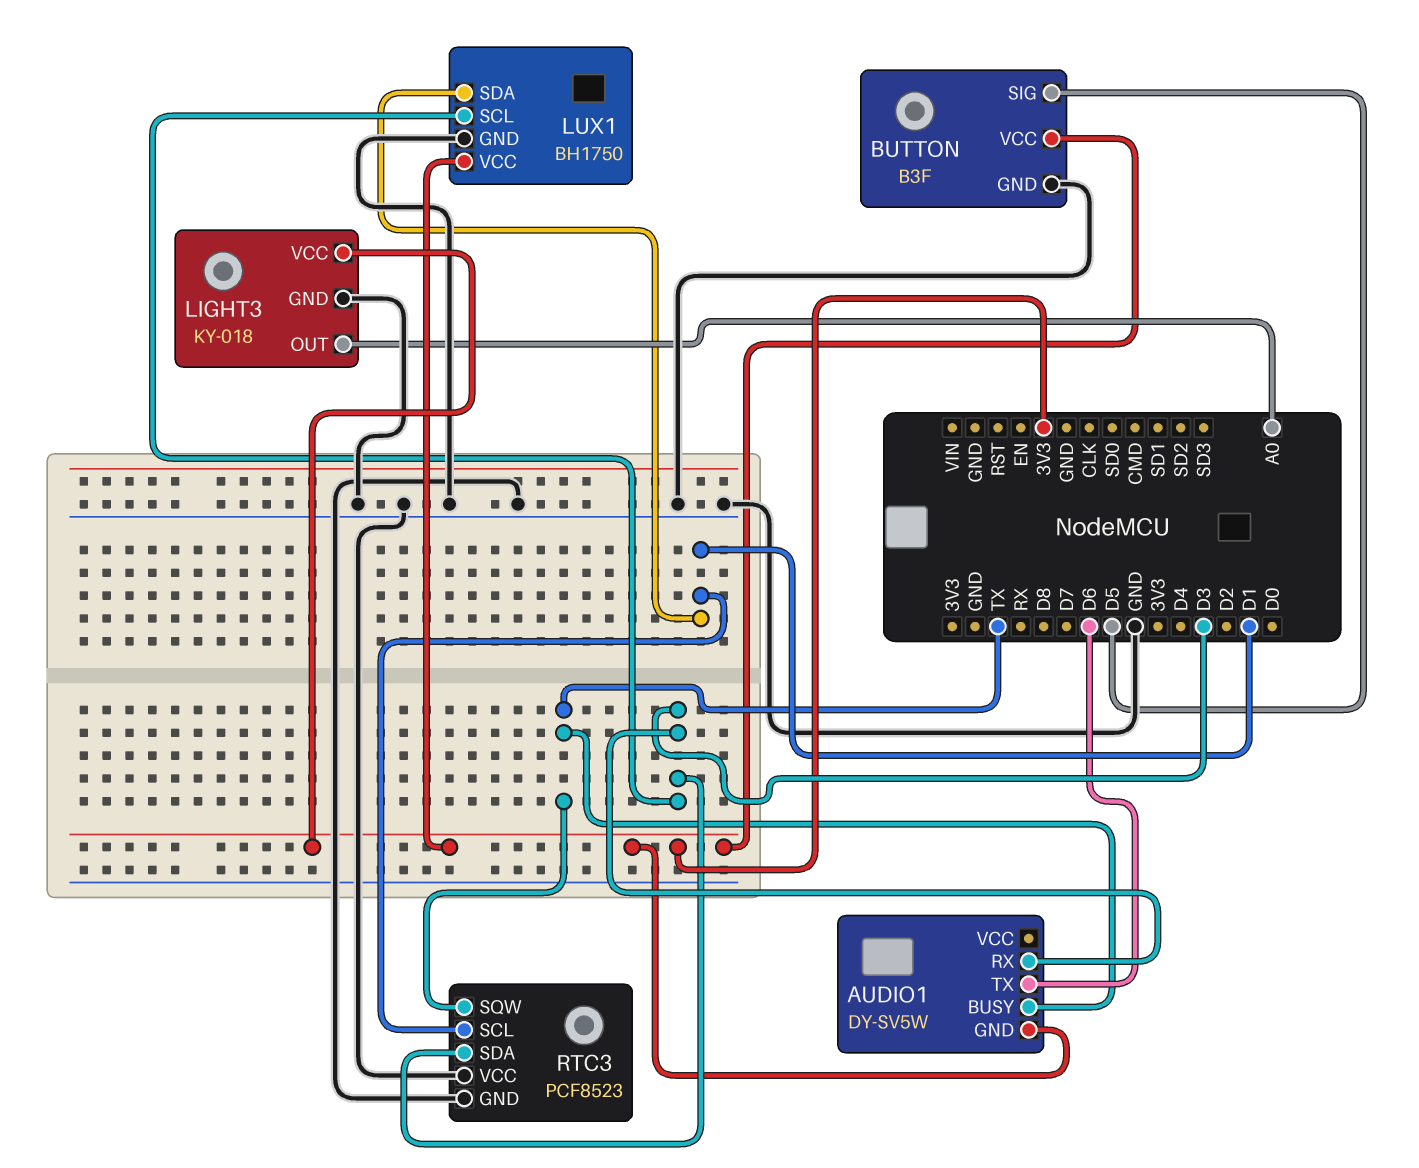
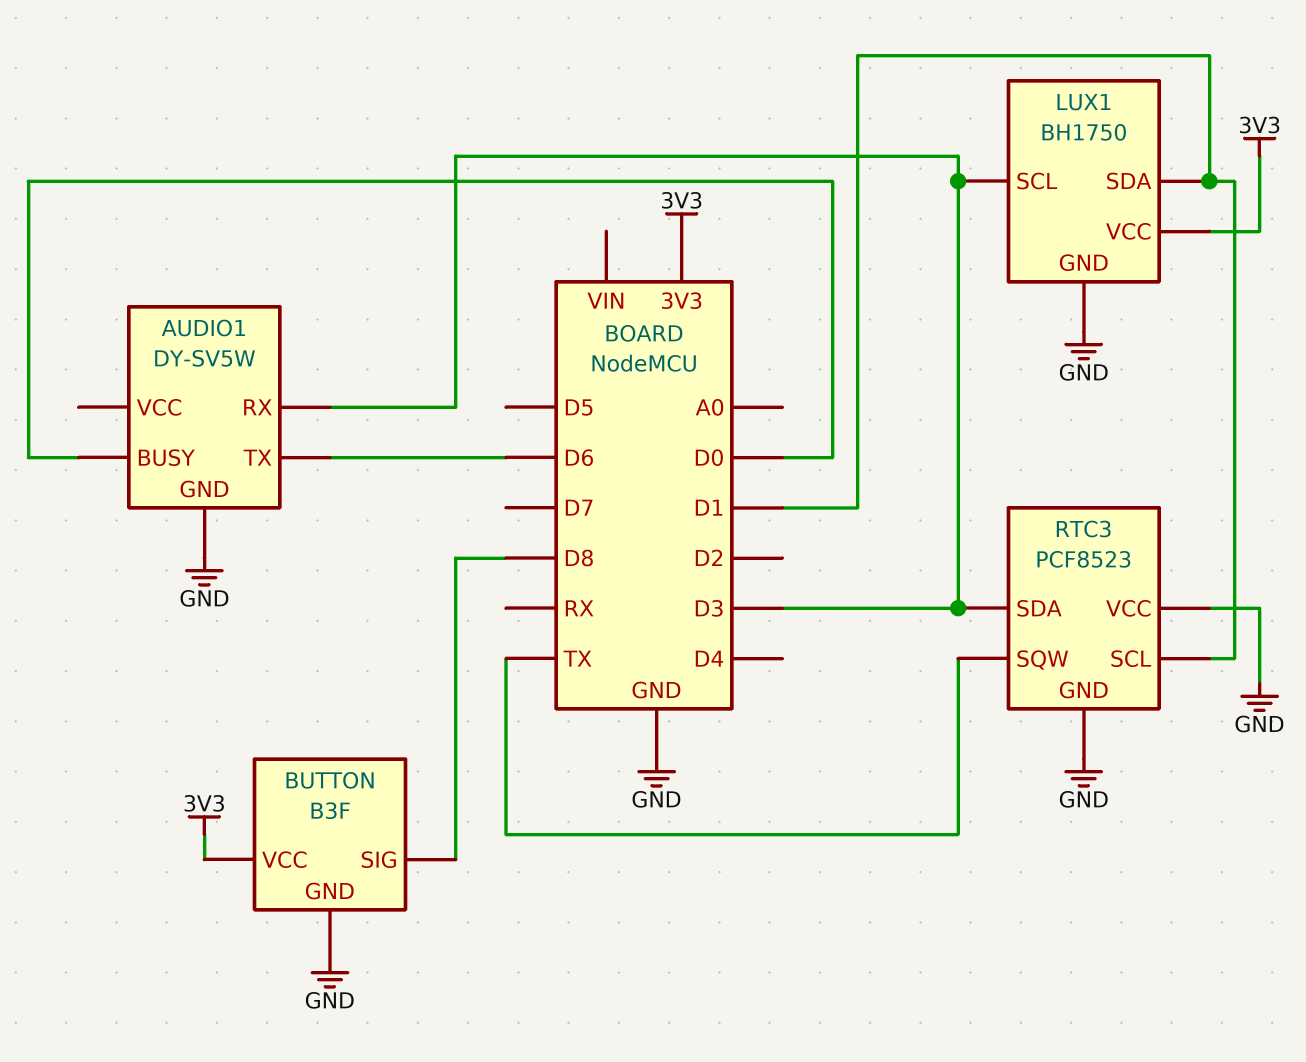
AUDIO1 pin BUSY: TX -> D0
AUDIO1 pin GND: 3V3 -> GND
BUTTON pin SIG: D5 -> D8
LIGHT3: KY-018 -> none
LIGHT3 pin GND: GND -> none
LIGHT3 pin OUT: A0 -> none
LIGHT3 pin VCC: 3V3 -> none

